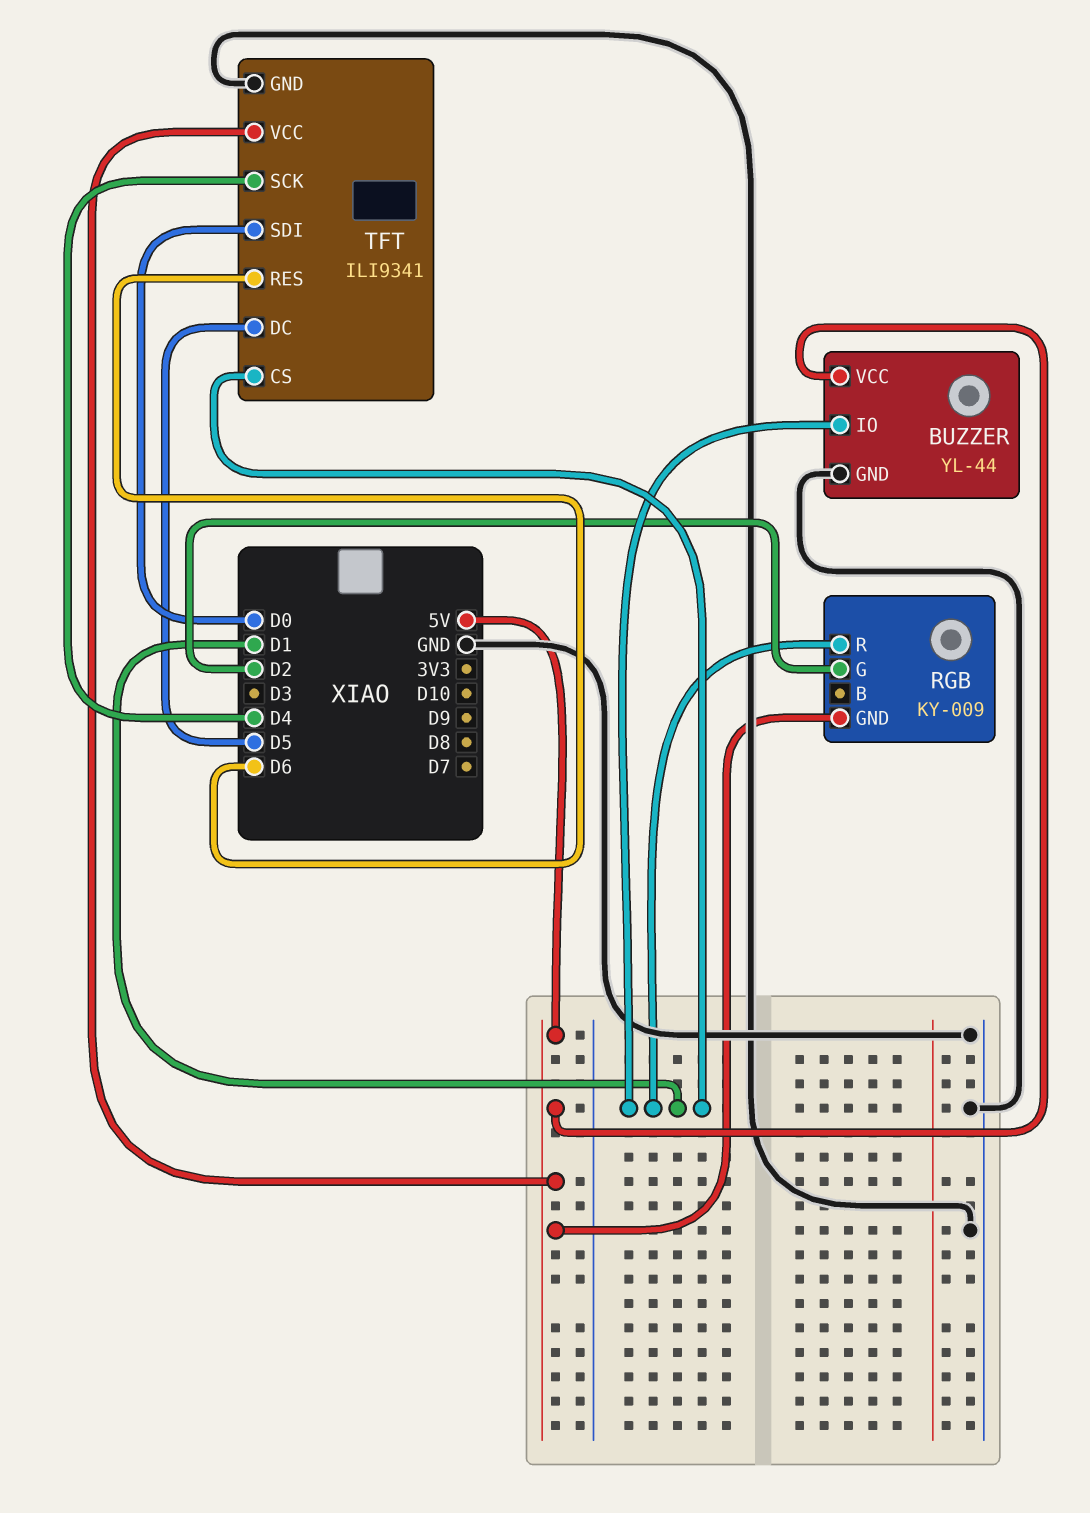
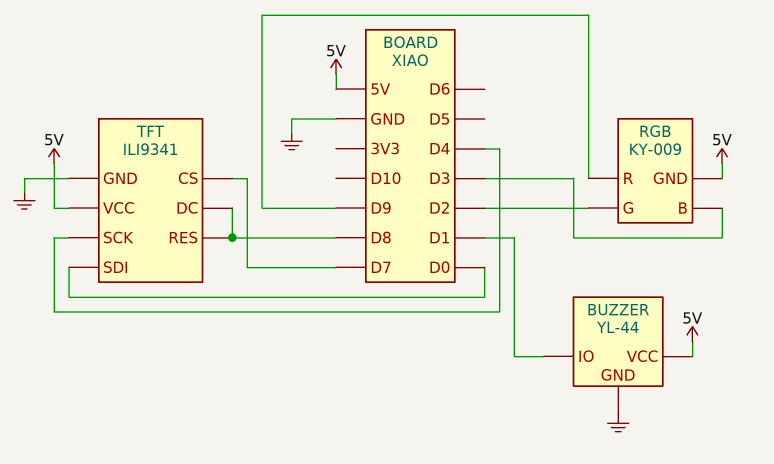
RGB pin B: none -> D3
RGB pin R: D1 -> D9
TFT pin CS: D1 -> D7
TFT pin DC: D5 -> D8
TFT pin RES: D6 -> D8

